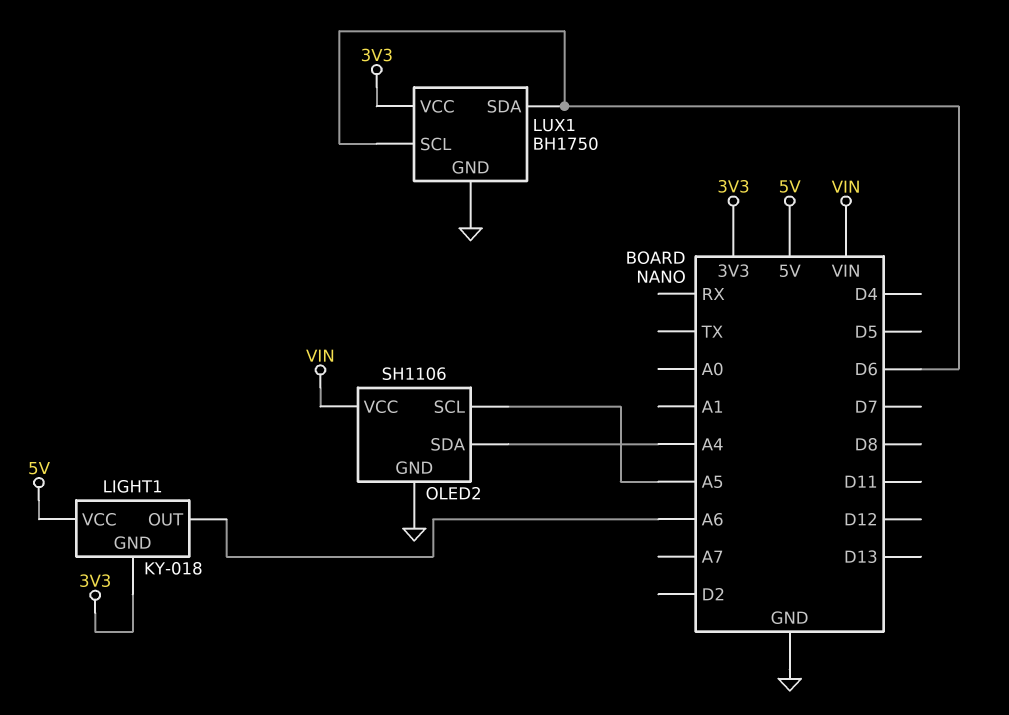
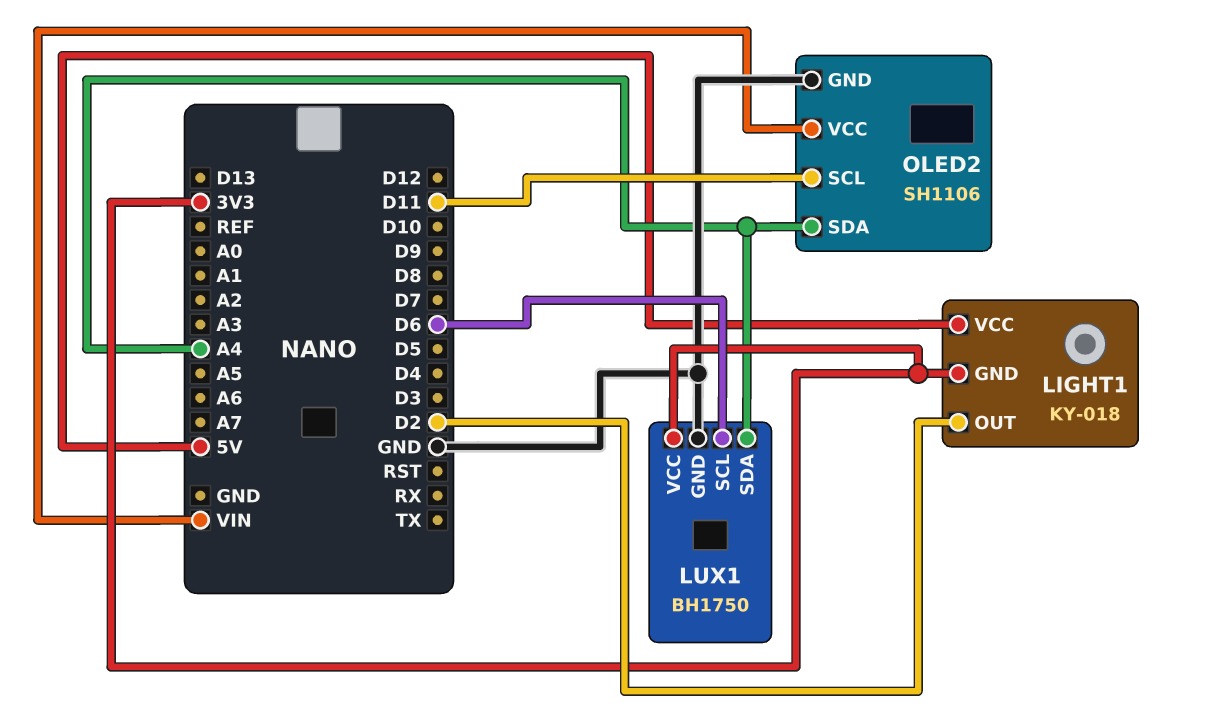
LIGHT1 pin OUT: A6 -> D2
LUX1 pin SDA: D6 -> A4
OLED2 pin SCL: A5 -> D11

